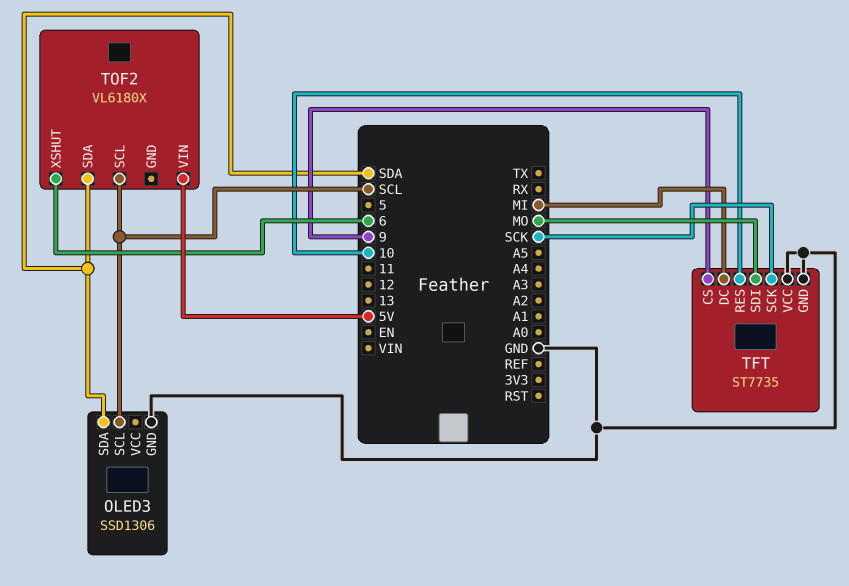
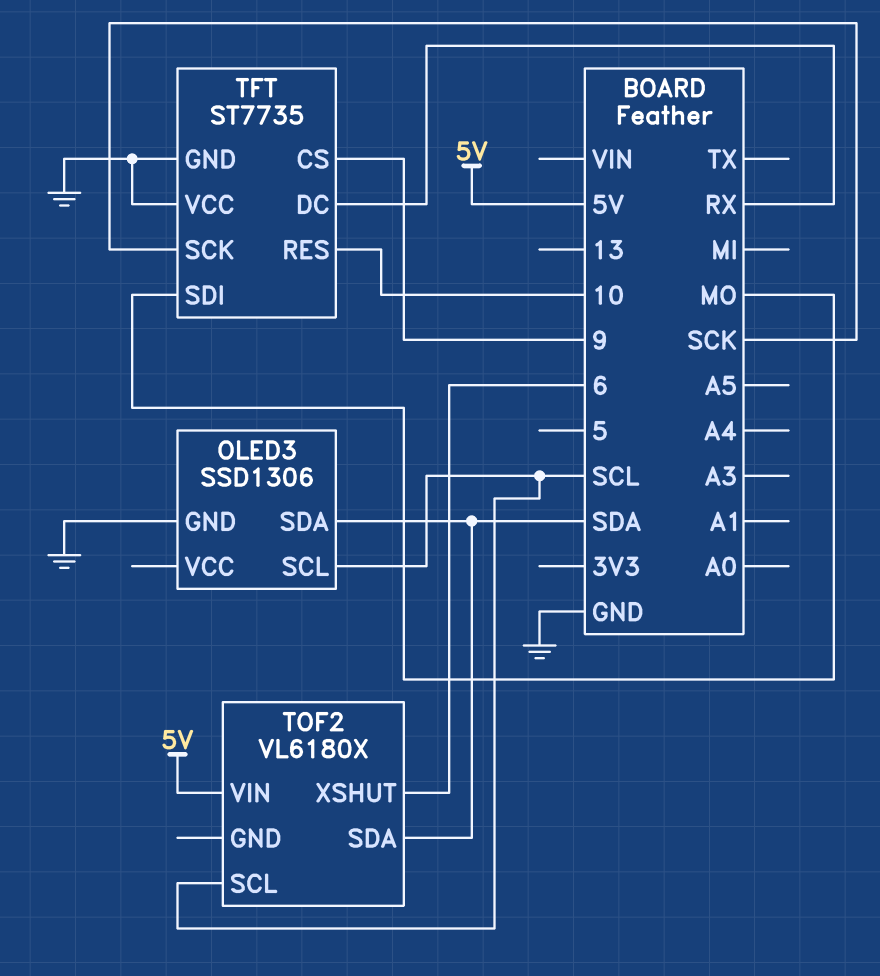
TFT pin DC: MI -> RX

